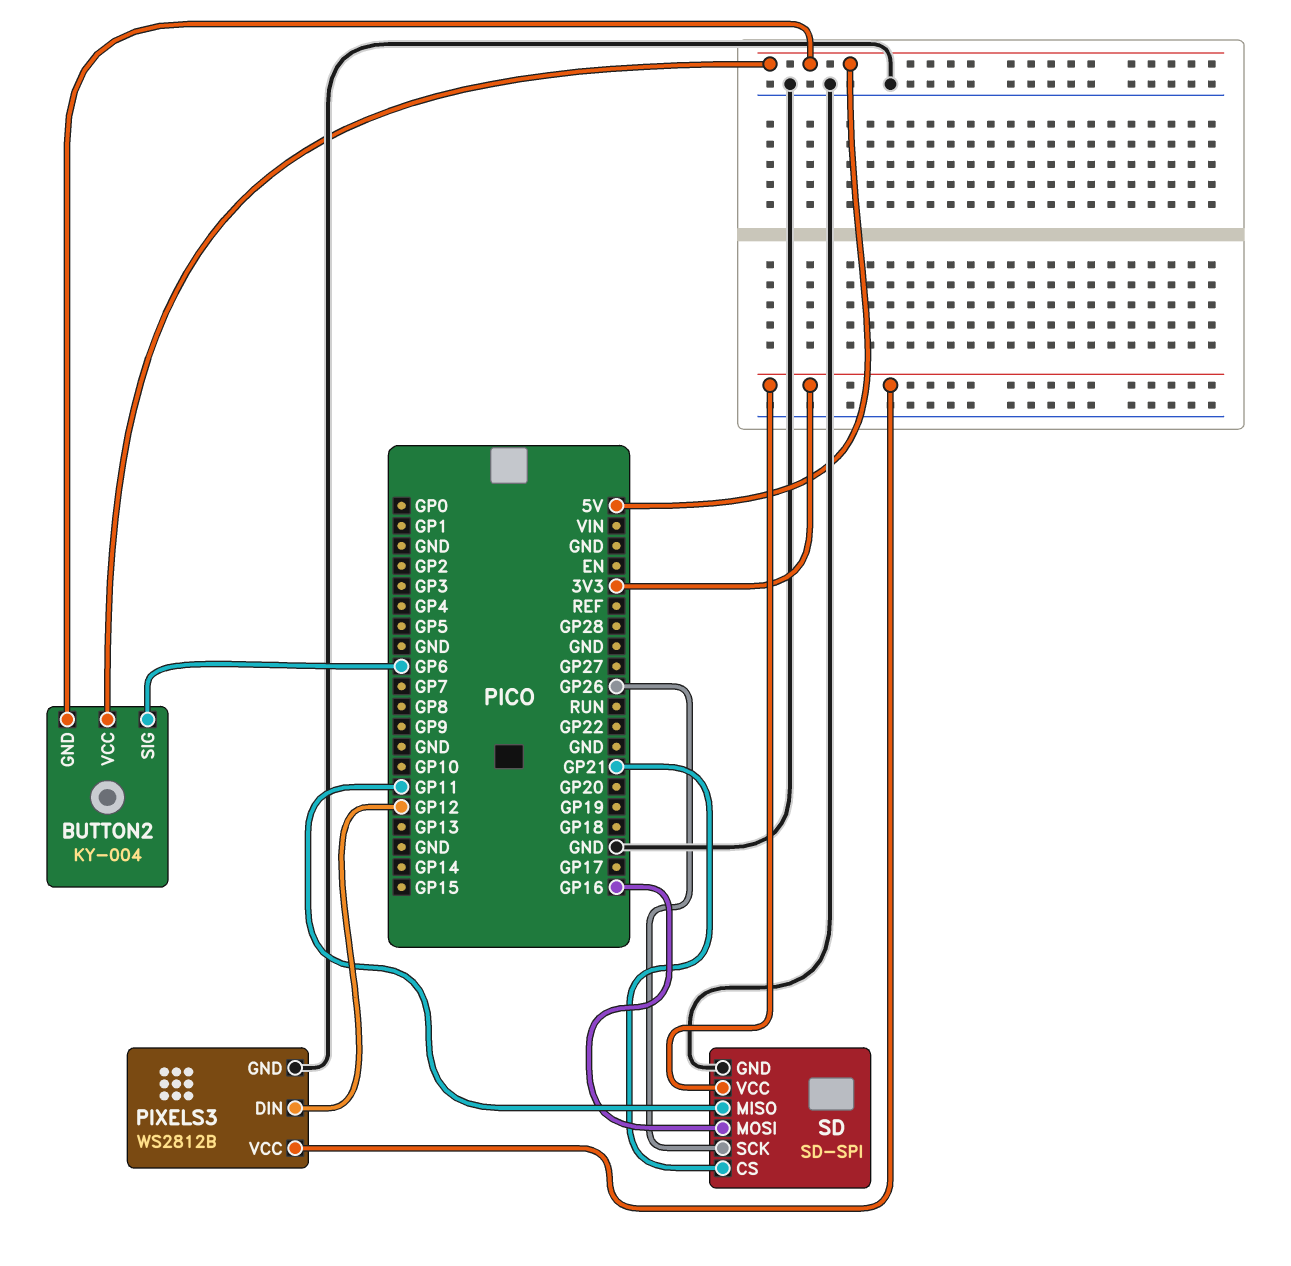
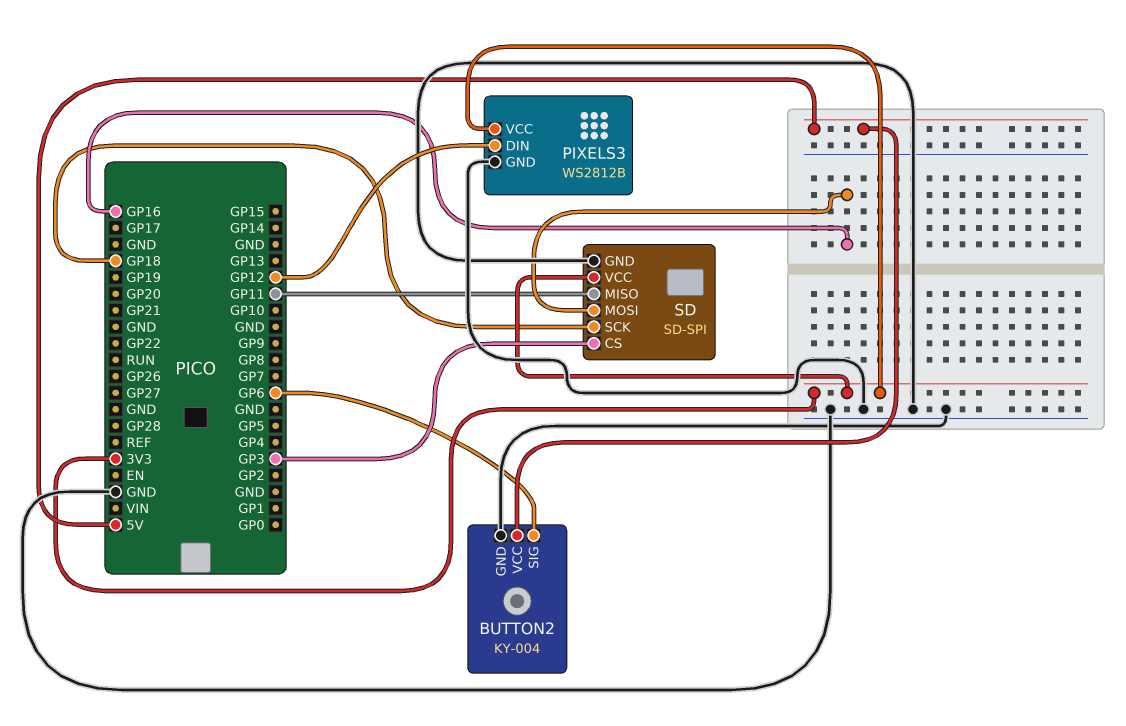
BUTTON2 pin GND: 5V -> GND
SD pin CS: GP21 -> GP3
SD pin SCK: GP26 -> GP18

